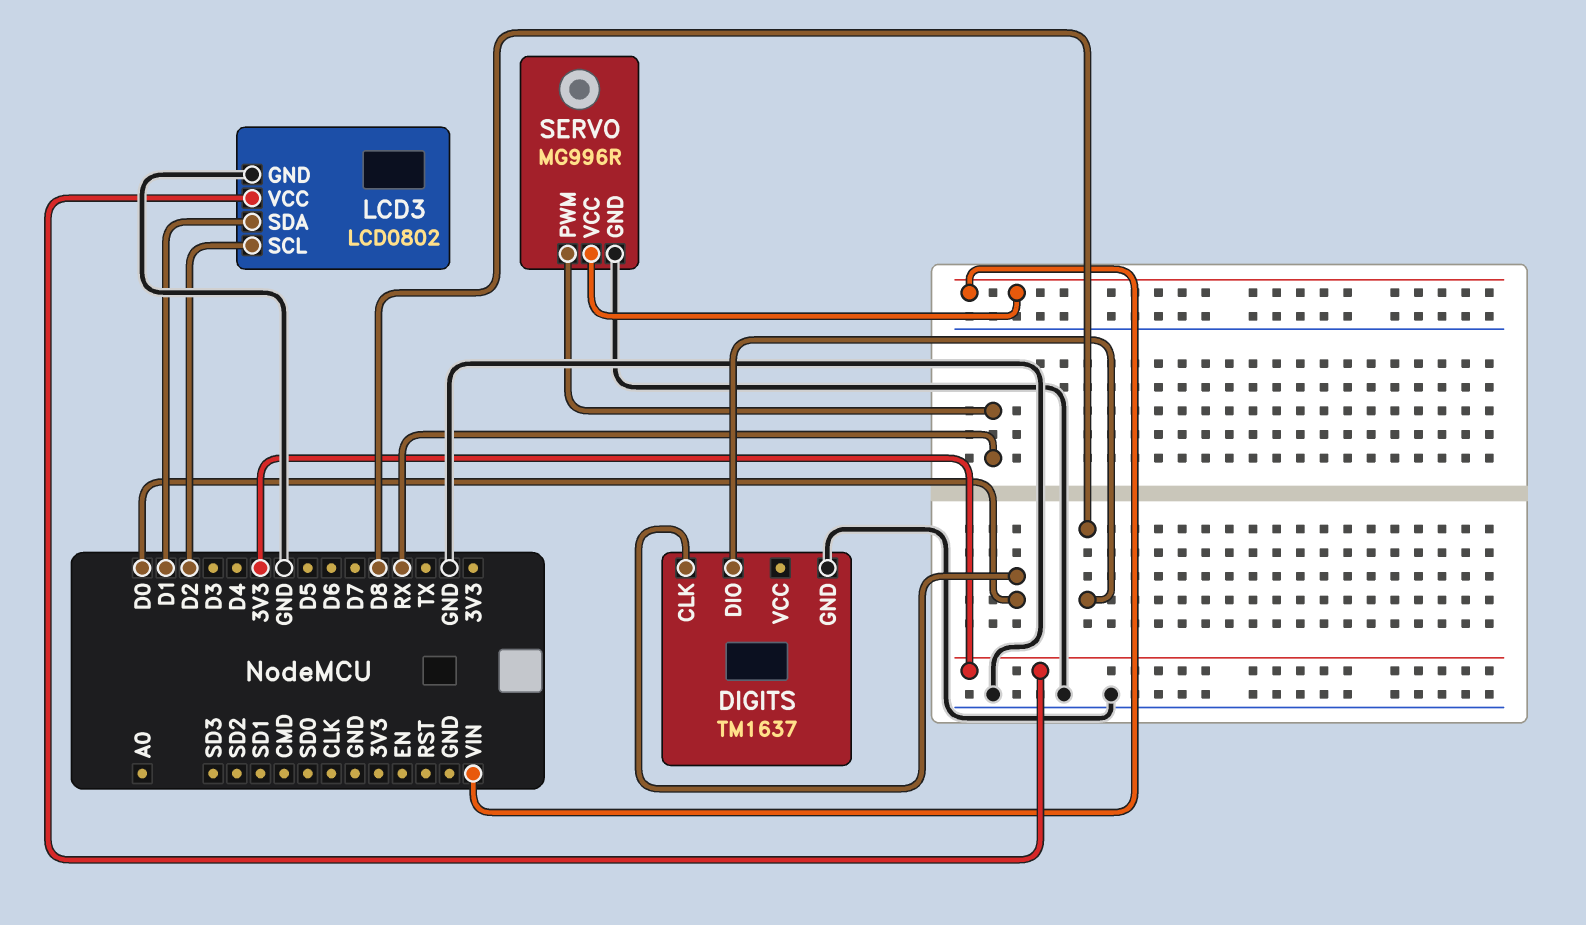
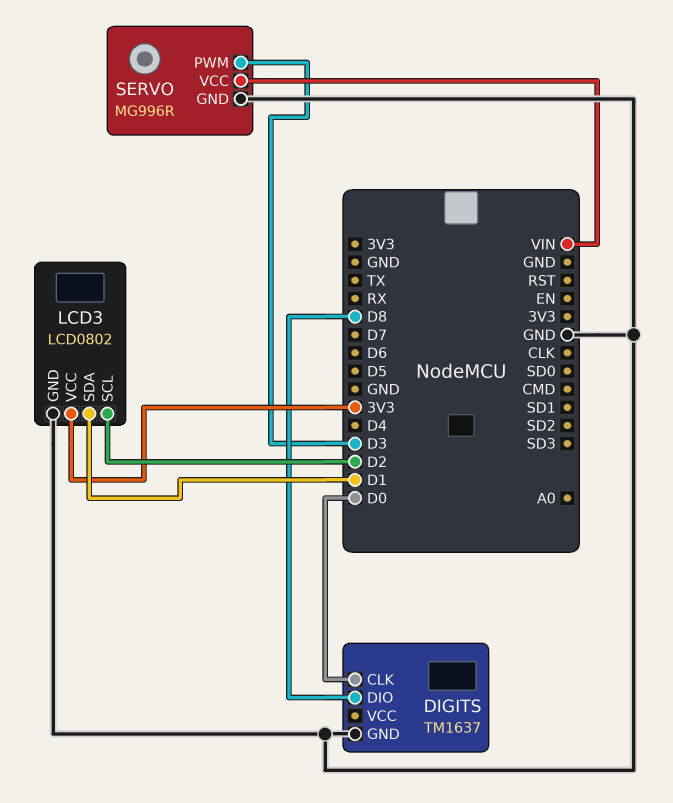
SERVO pin PWM: RX -> D3

